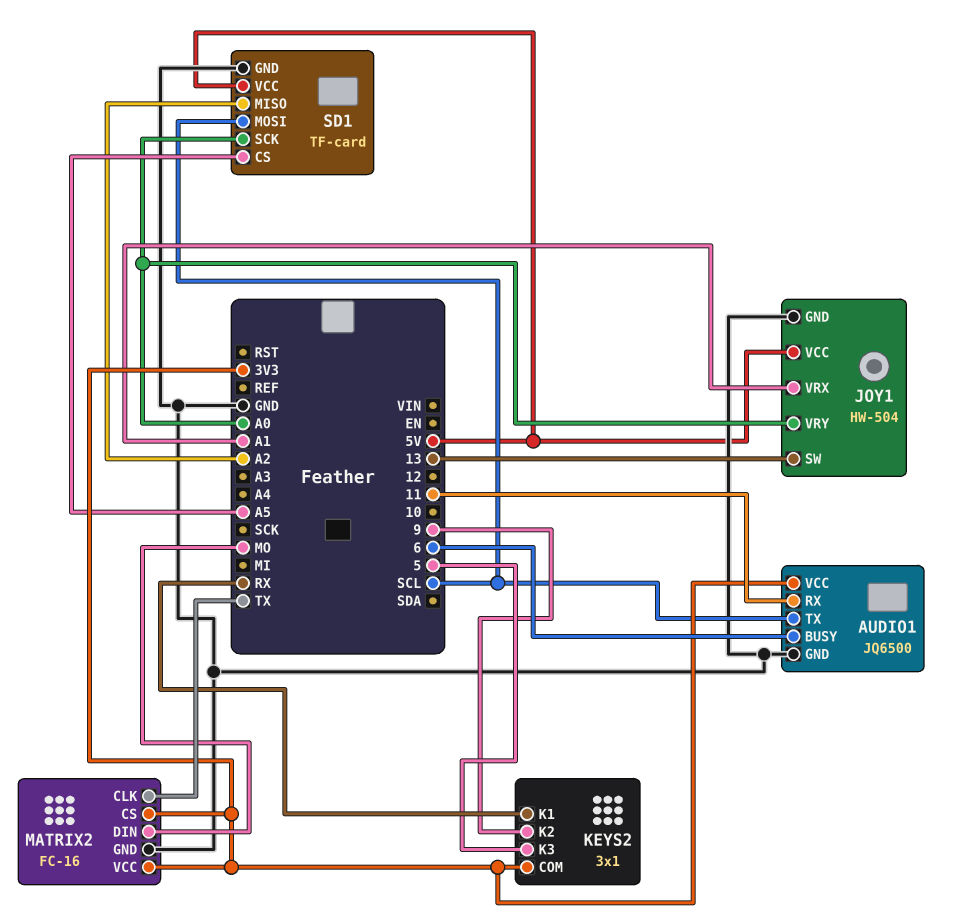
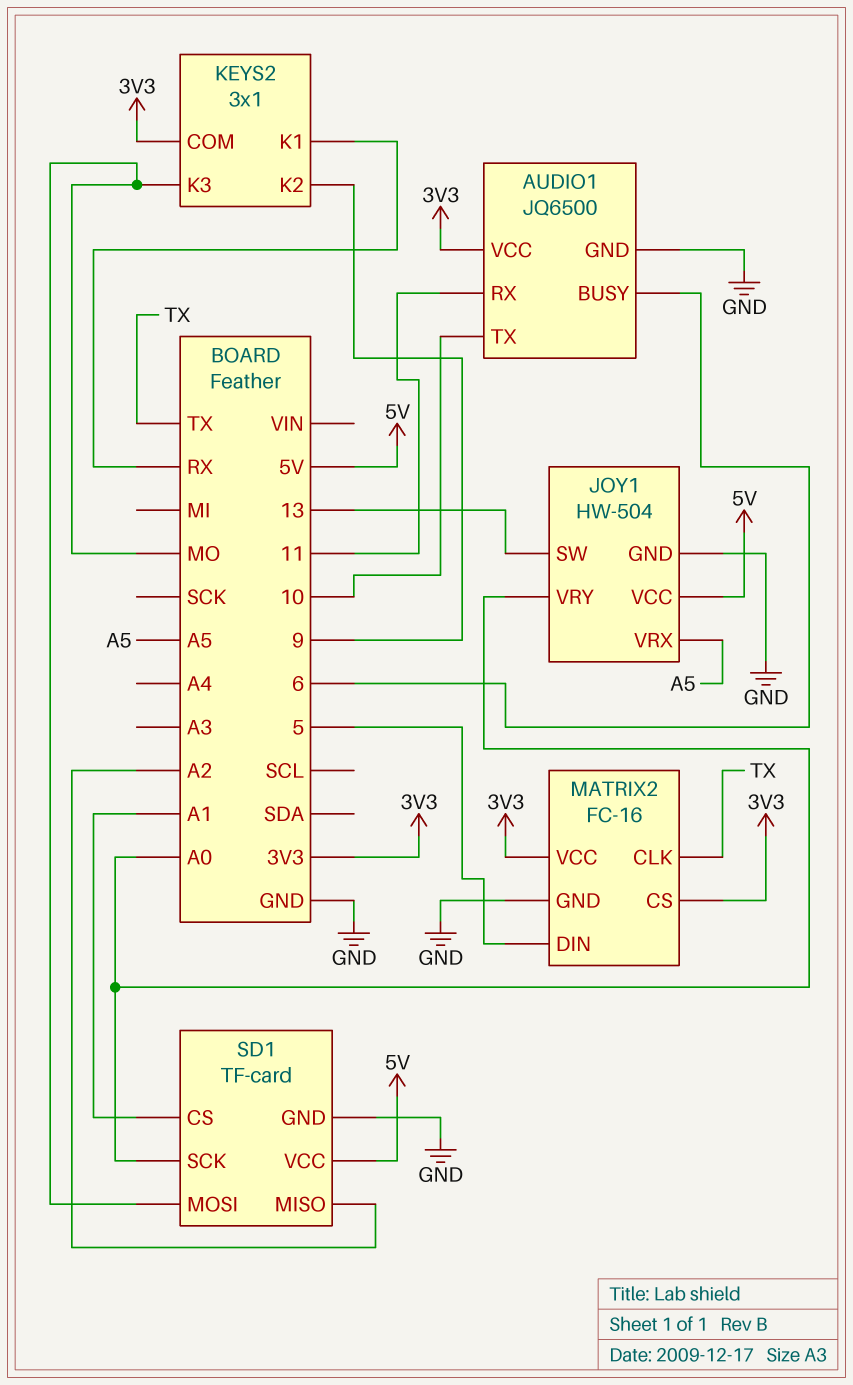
AUDIO1 pin TX: SCL -> 10
JOY1 pin VRX: A1 -> A5
KEYS2 pin K3: 5 -> MO
MATRIX2 pin DIN: MO -> 5
SD1 pin CS: A5 -> A1
SD1 pin MOSI: SCL -> MO

